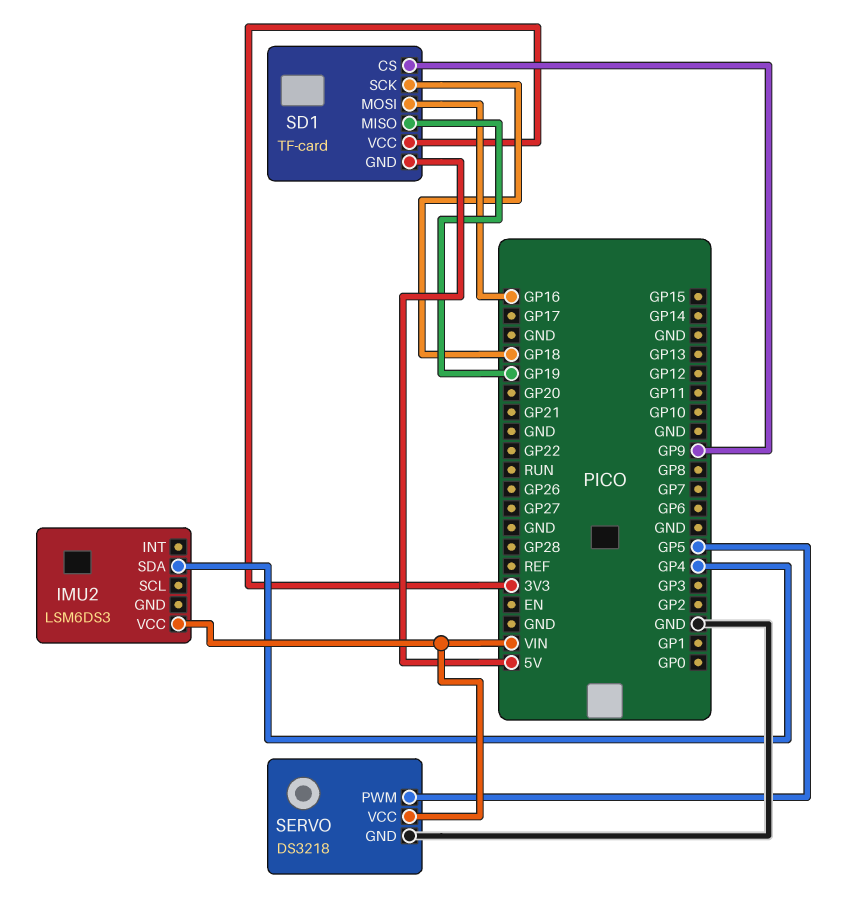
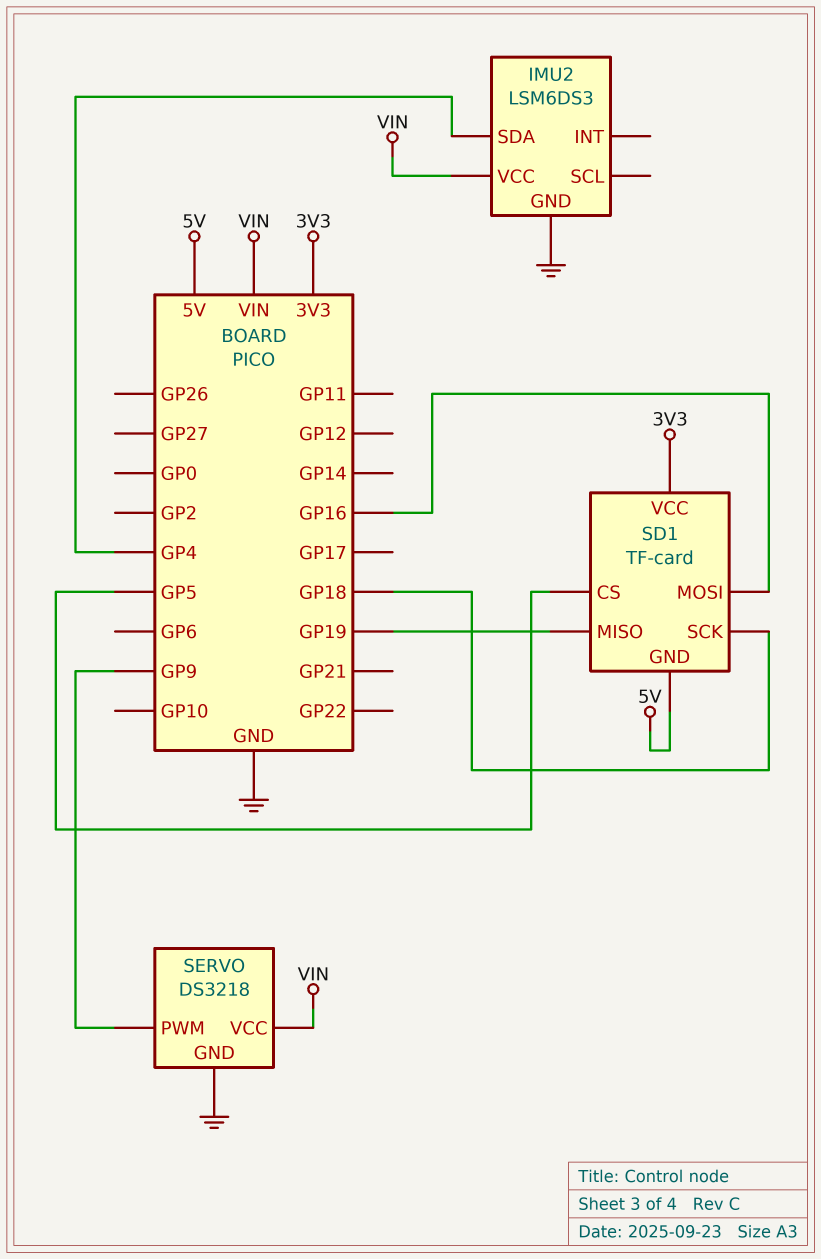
IMU2 pin GND: none -> GND
SD1 pin CS: GP9 -> GP5
SERVO pin PWM: GP5 -> GP9

